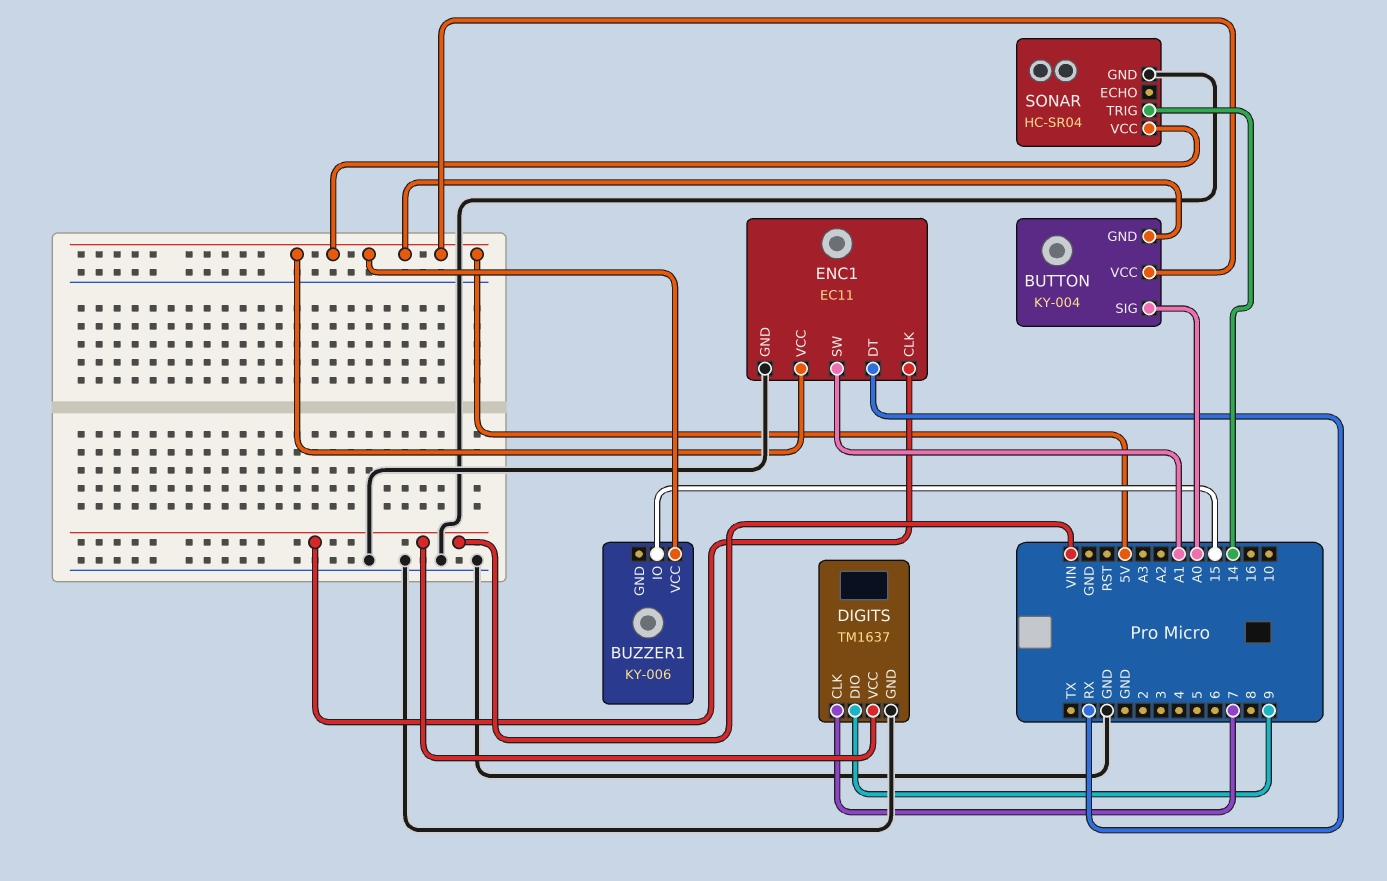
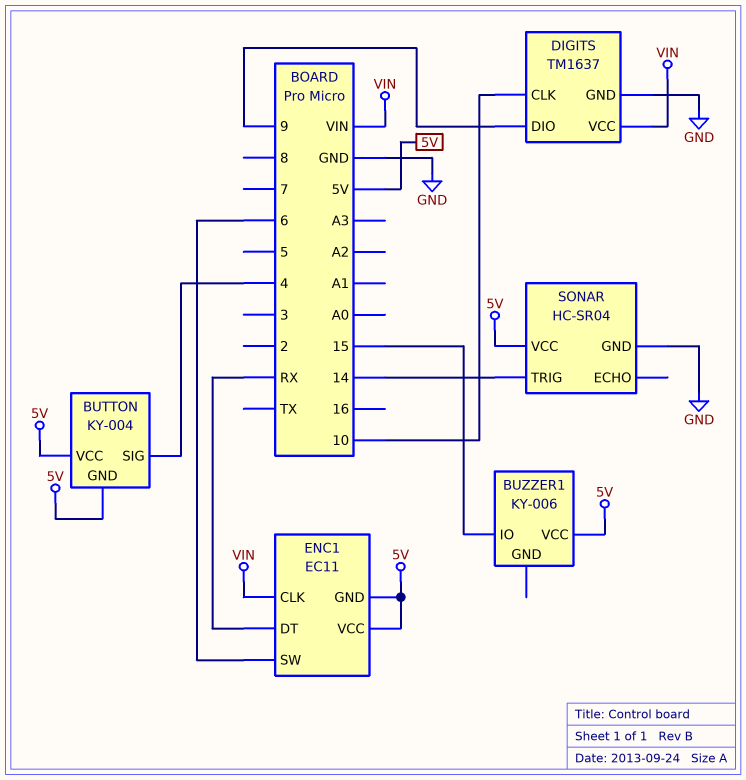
BUTTON pin SIG: A0 -> 4
DIGITS pin CLK: 7 -> 10
ENC1 pin GND: GND -> 5V
ENC1 pin SW: A1 -> 6

